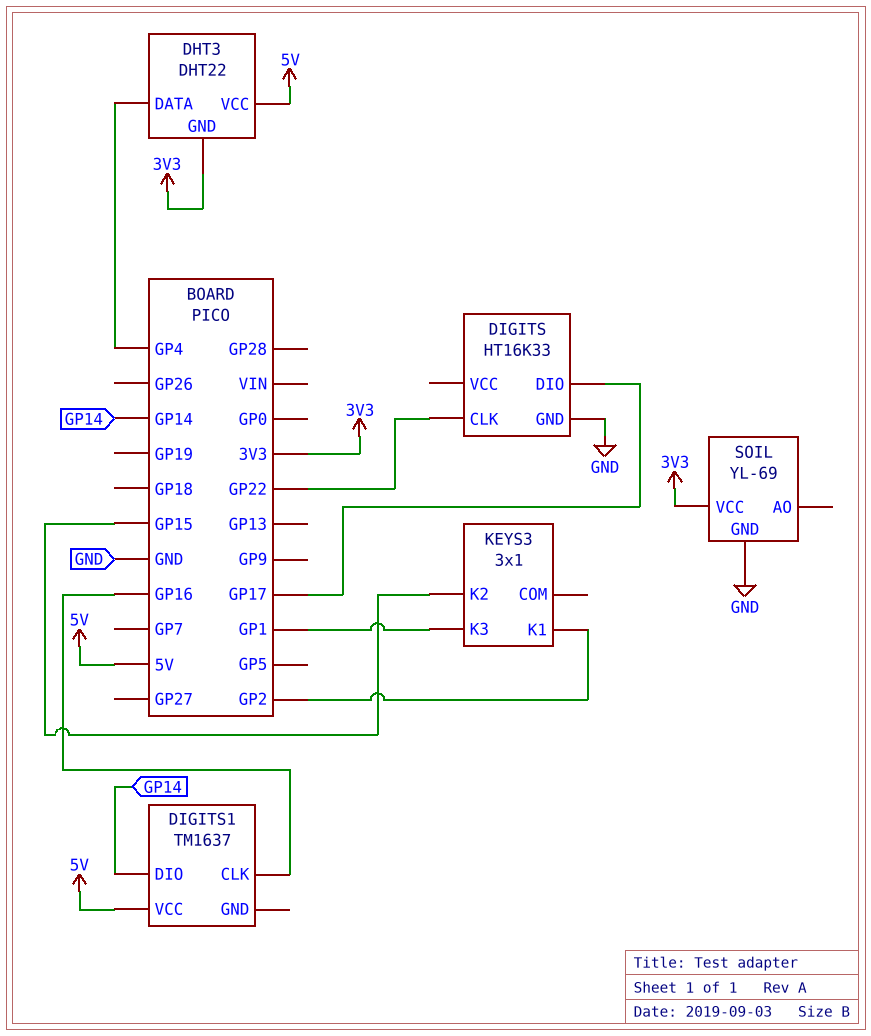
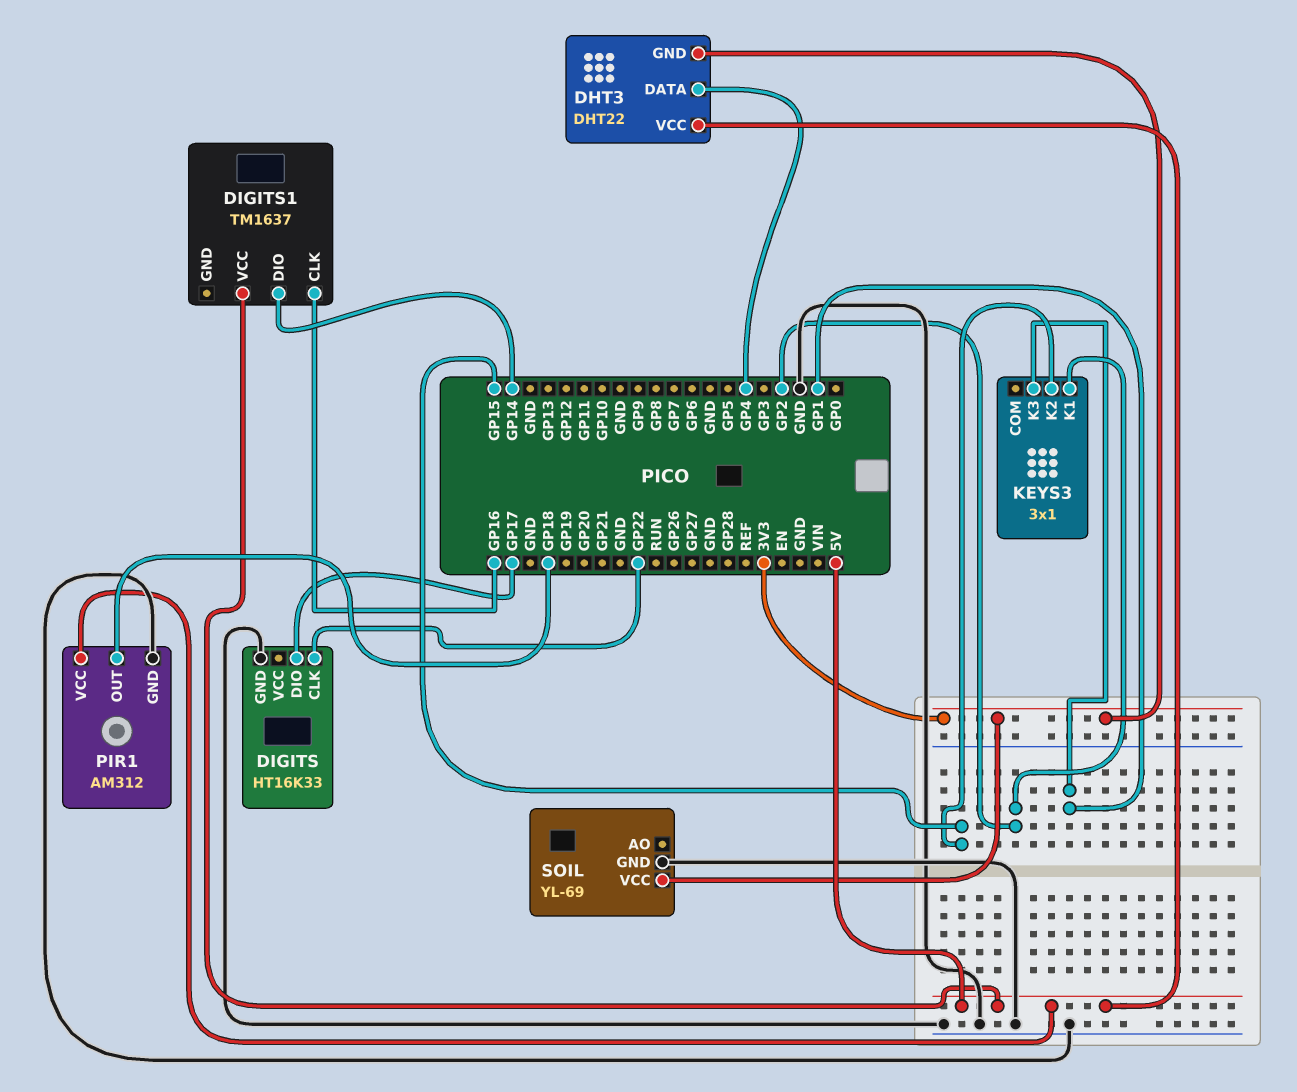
PIR1: none -> AM312
PIR1 pin GND: none -> GND
PIR1 pin OUT: none -> GP18
PIR1 pin VCC: none -> 5V

